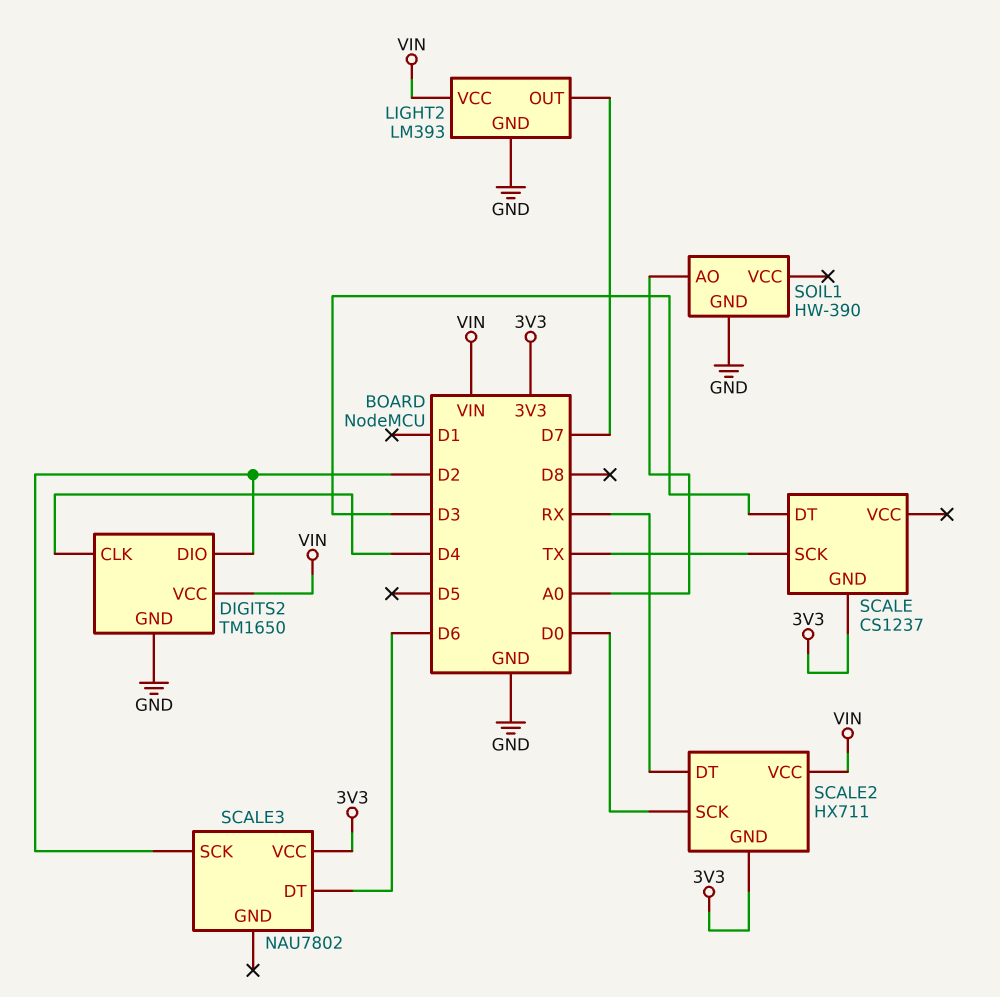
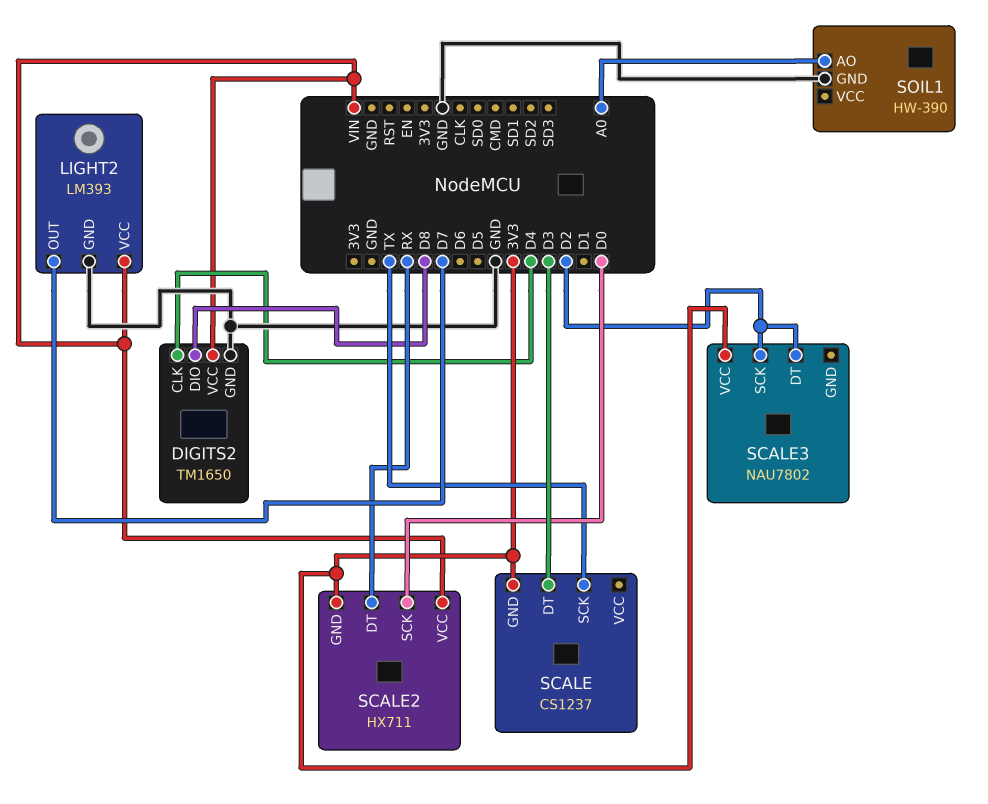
DIGITS2 pin DIO: D2 -> D8
SCALE3 pin DT: D6 -> D2

